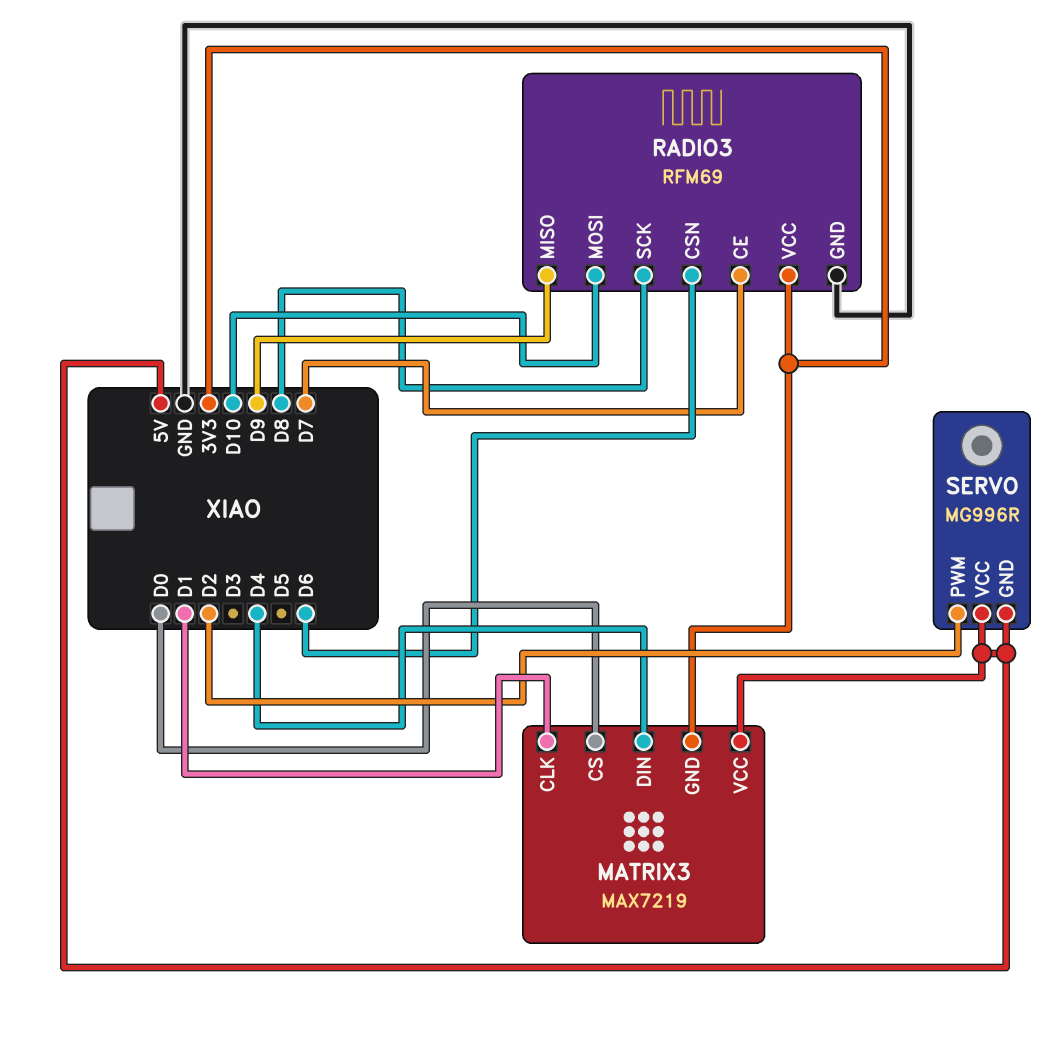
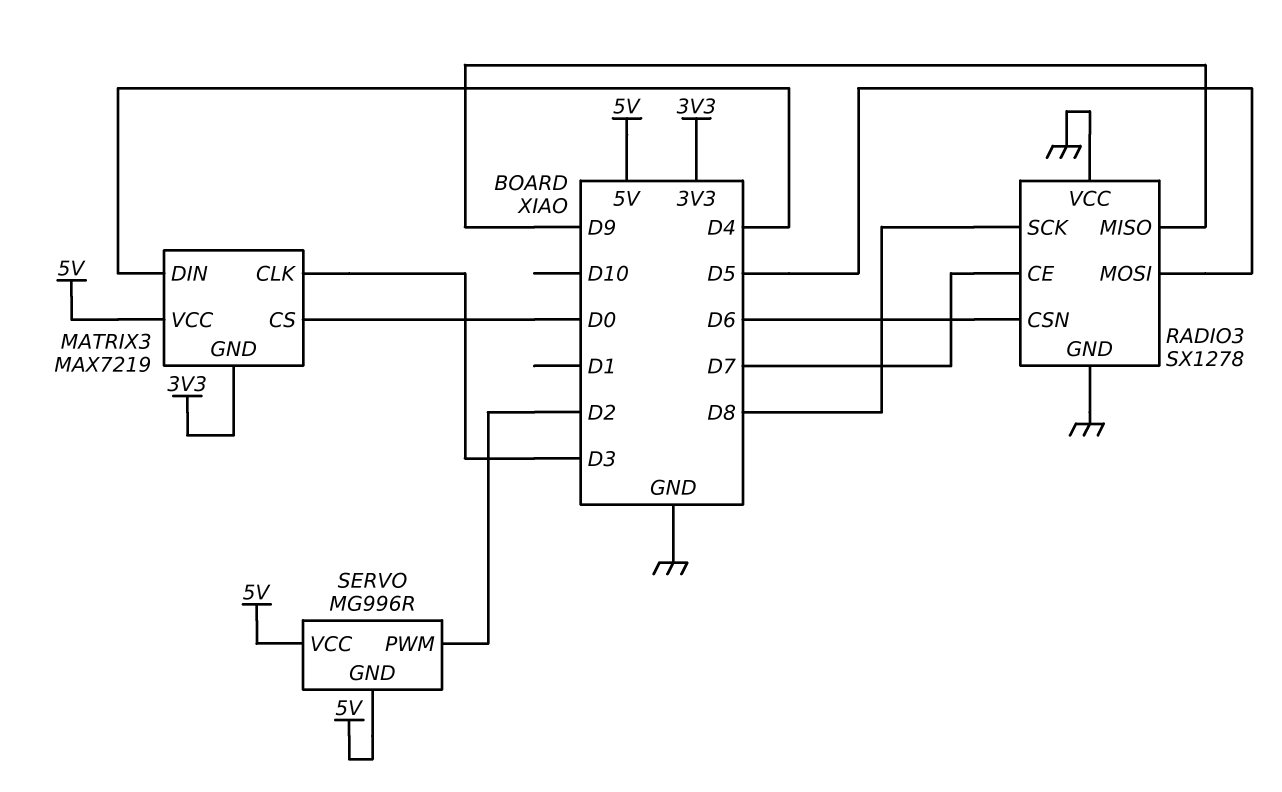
MATRIX3 pin CLK: D1 -> D3
RADIO3: RFM69 -> SX1278
RADIO3 pin MOSI: D10 -> D5
RADIO3 pin VCC: 3V3 -> GND

